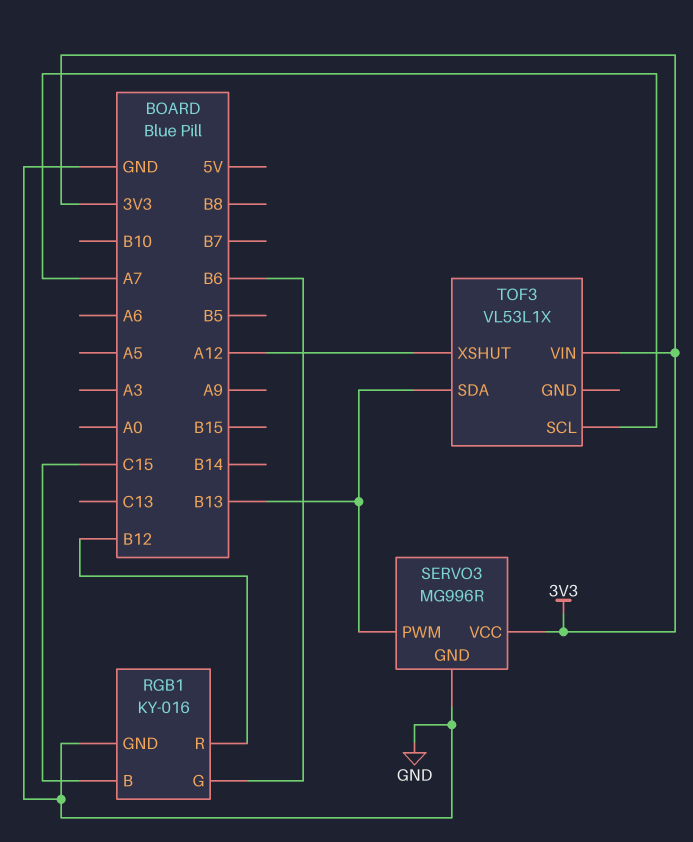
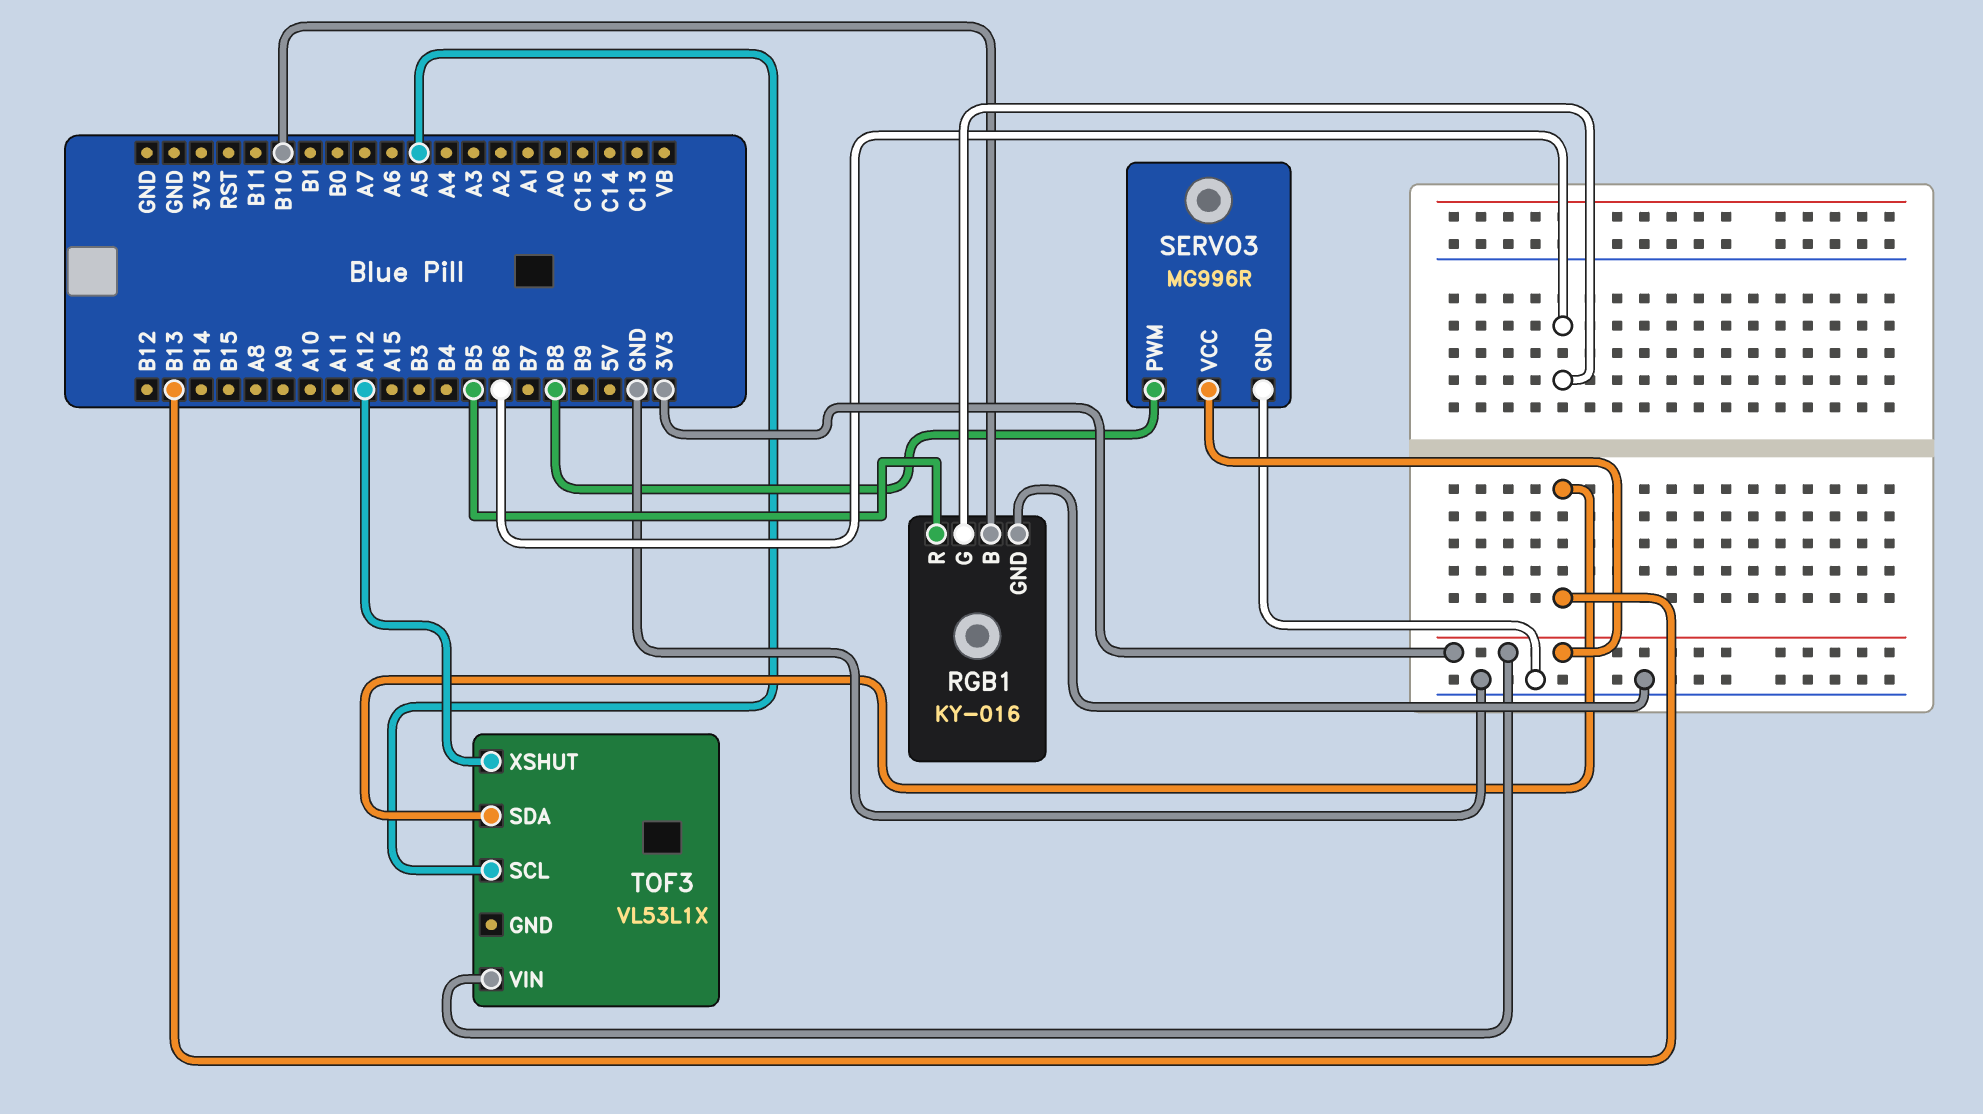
RGB1 pin B: C15 -> B10
RGB1 pin R: B12 -> B5
SERVO3 pin PWM: B13 -> B8
TOF3 pin SCL: A7 -> A5

